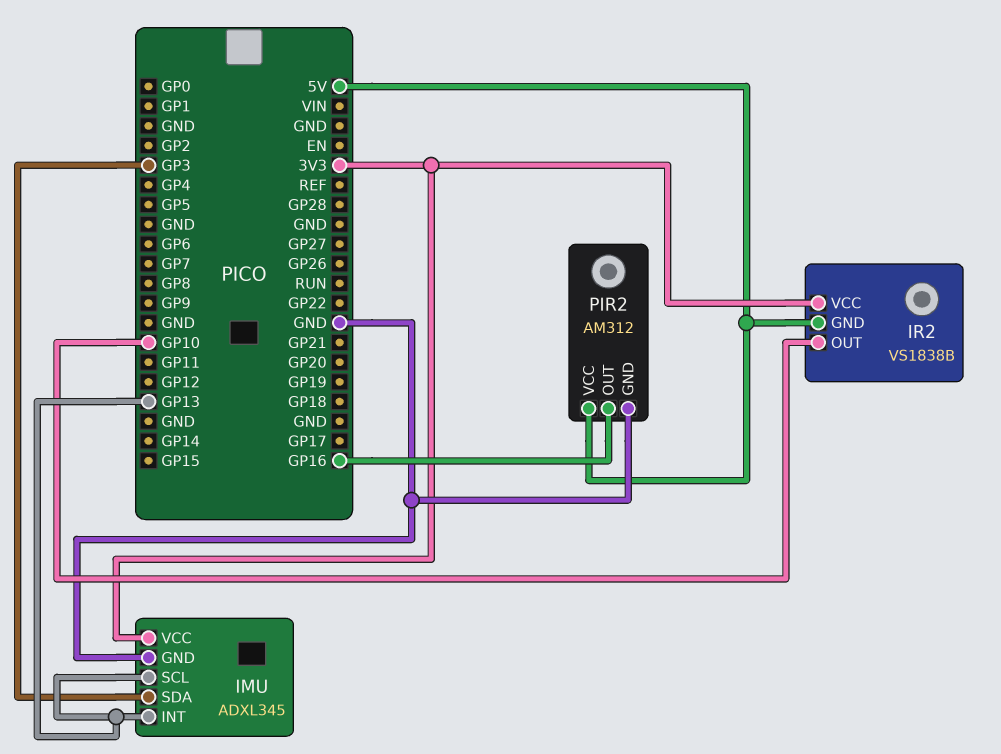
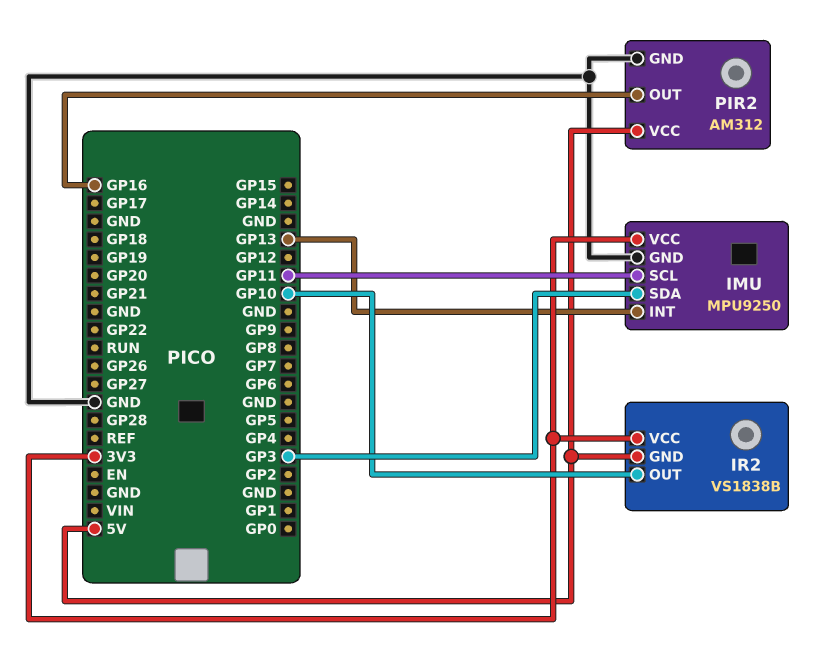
IMU: ADXL345 -> MPU9250
IMU pin SCL: GP13 -> GP11

